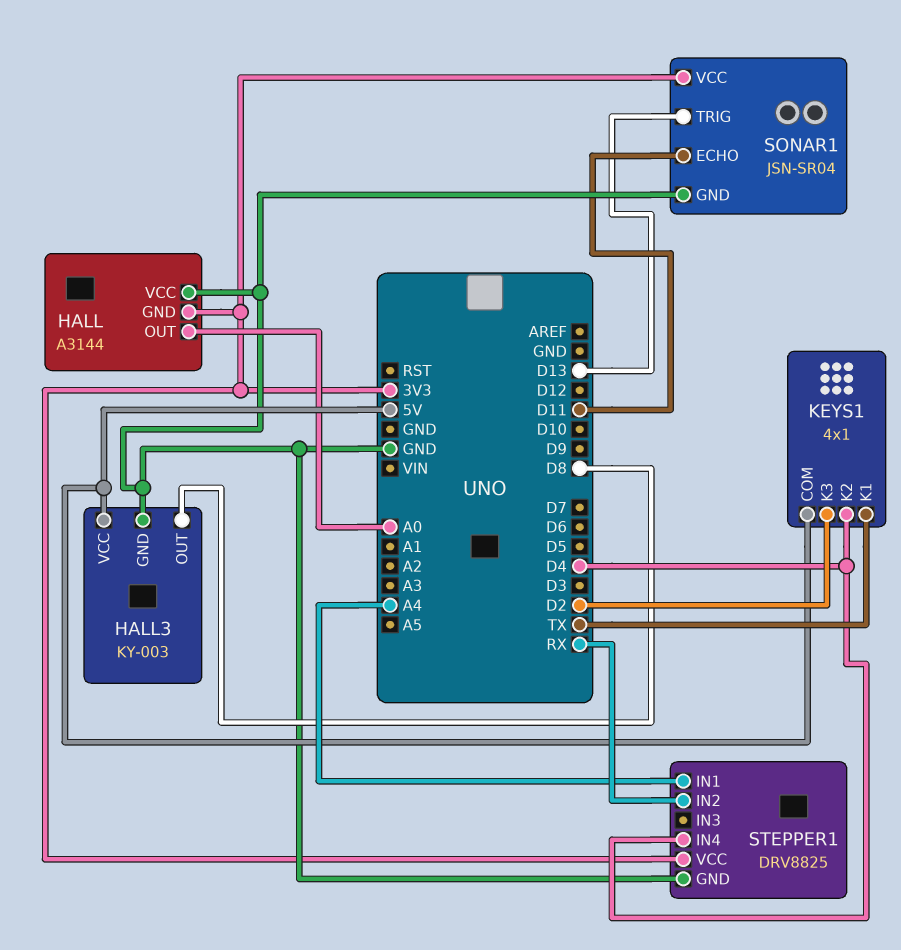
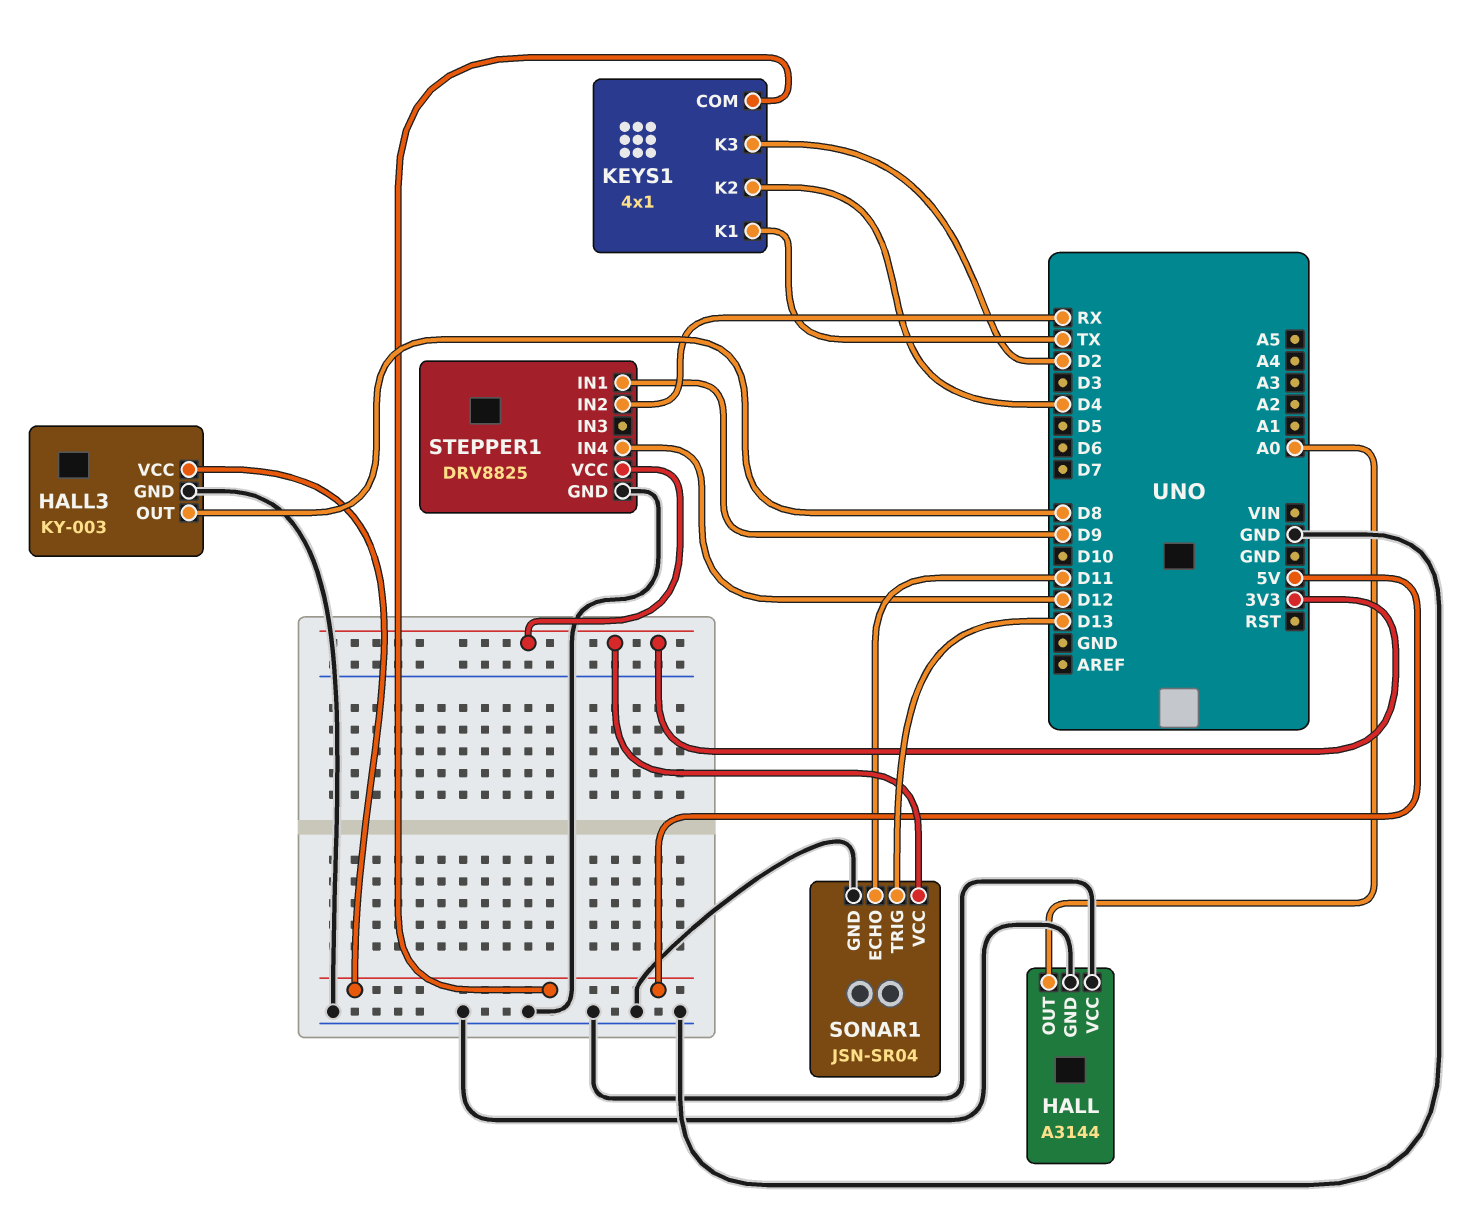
HALL pin GND: 3V3 -> GND
STEPPER1 pin IN1: A4 -> D9
STEPPER1 pin IN4: D4 -> D12

